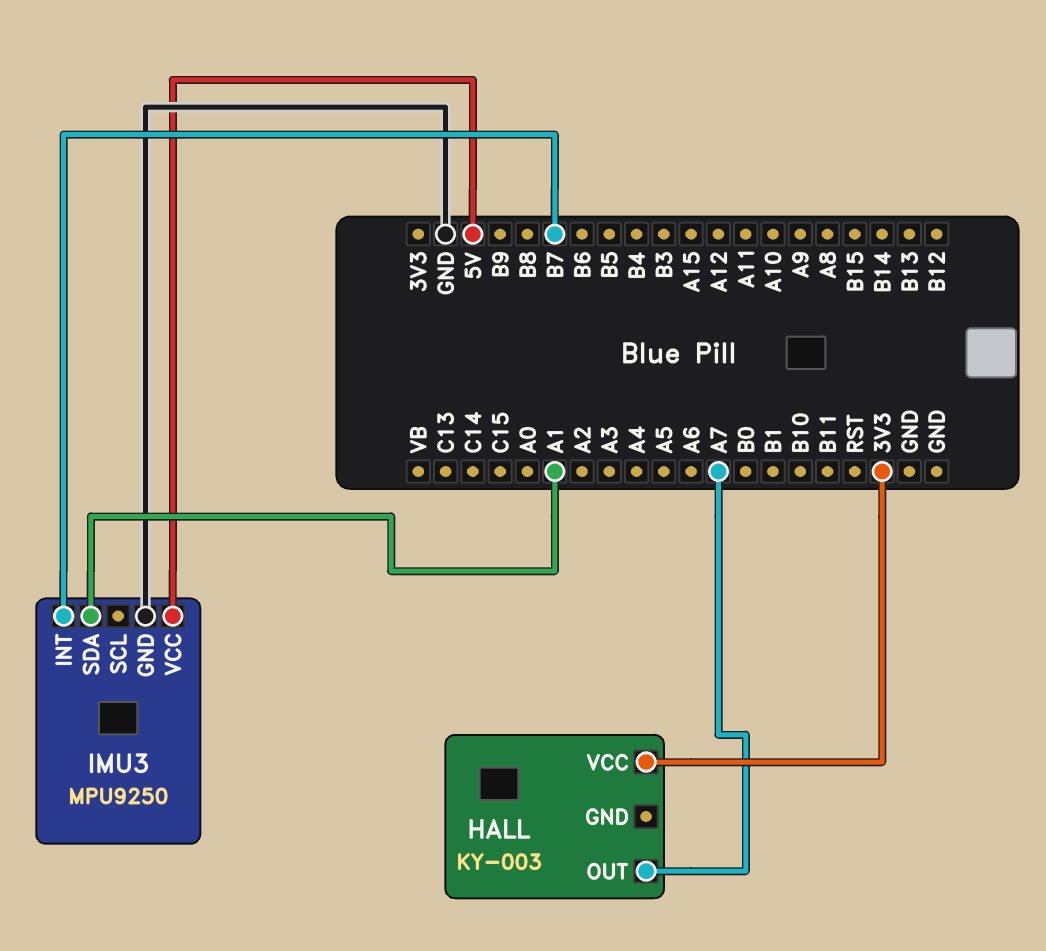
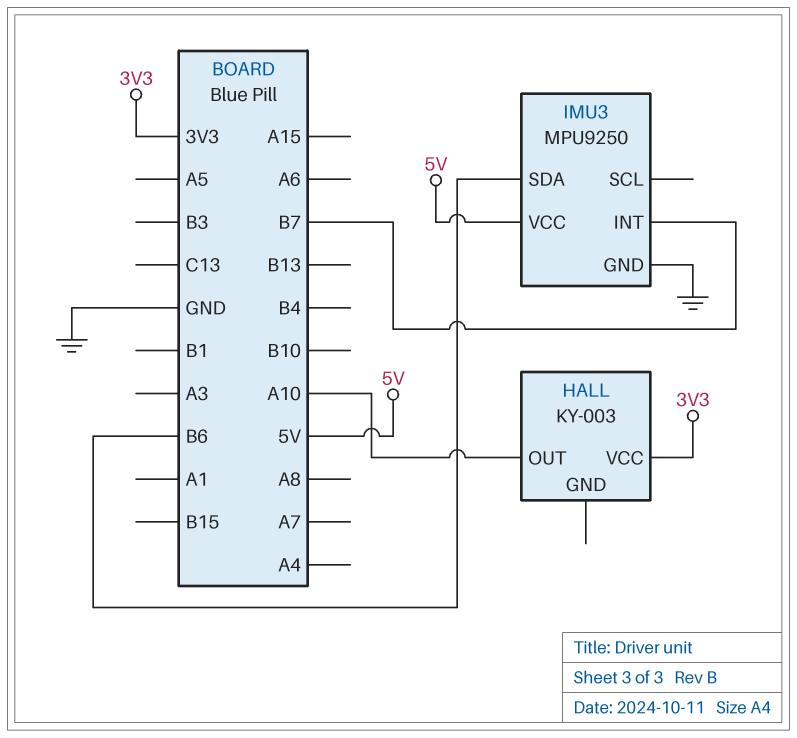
HALL pin OUT: A7 -> A10
IMU3 pin SDA: A1 -> B6

